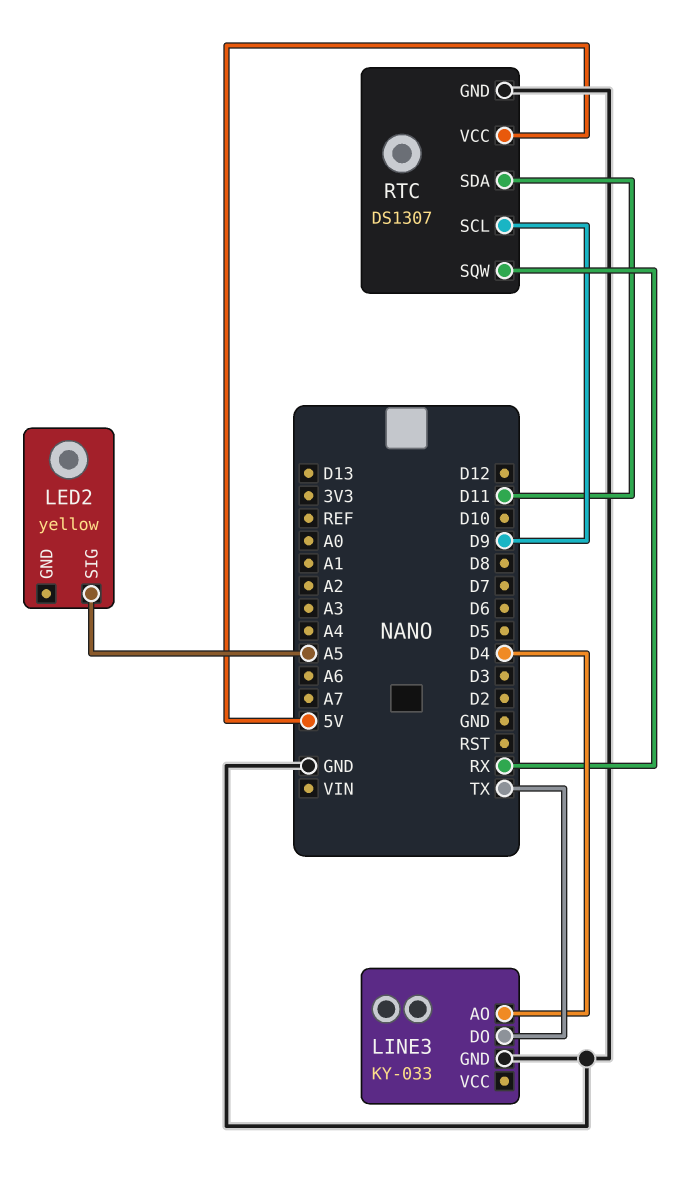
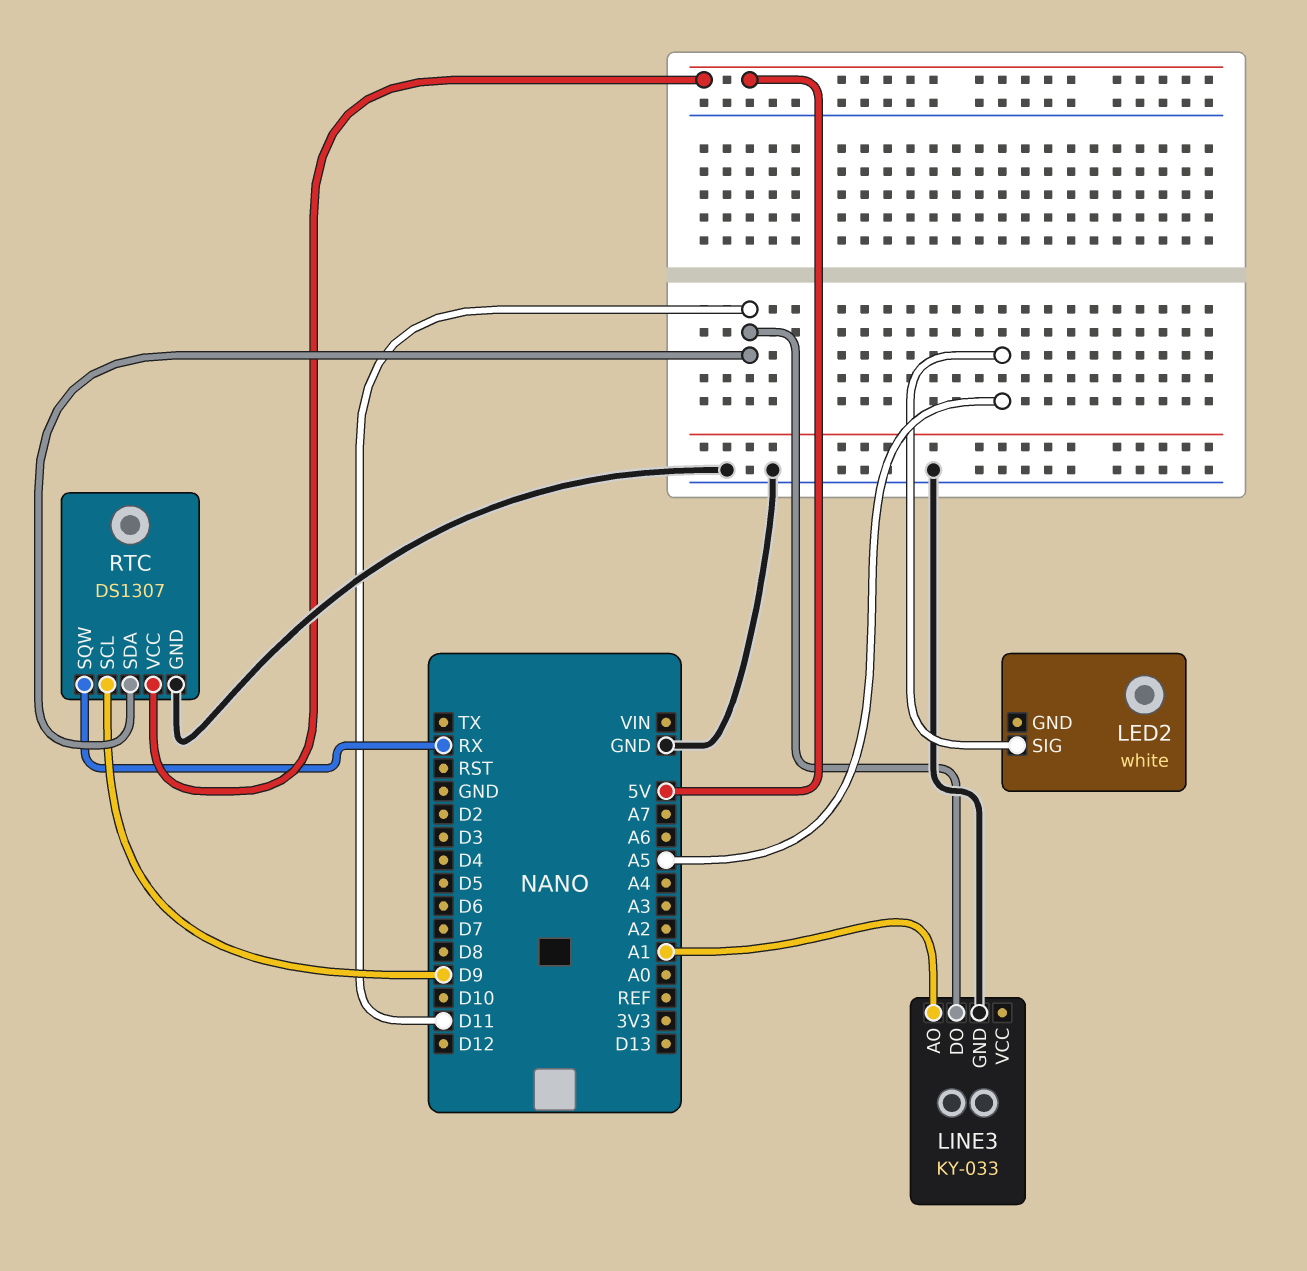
LED2: yellow -> white
LINE3 pin AO: D4 -> A1
LINE3 pin DO: TX -> D11

